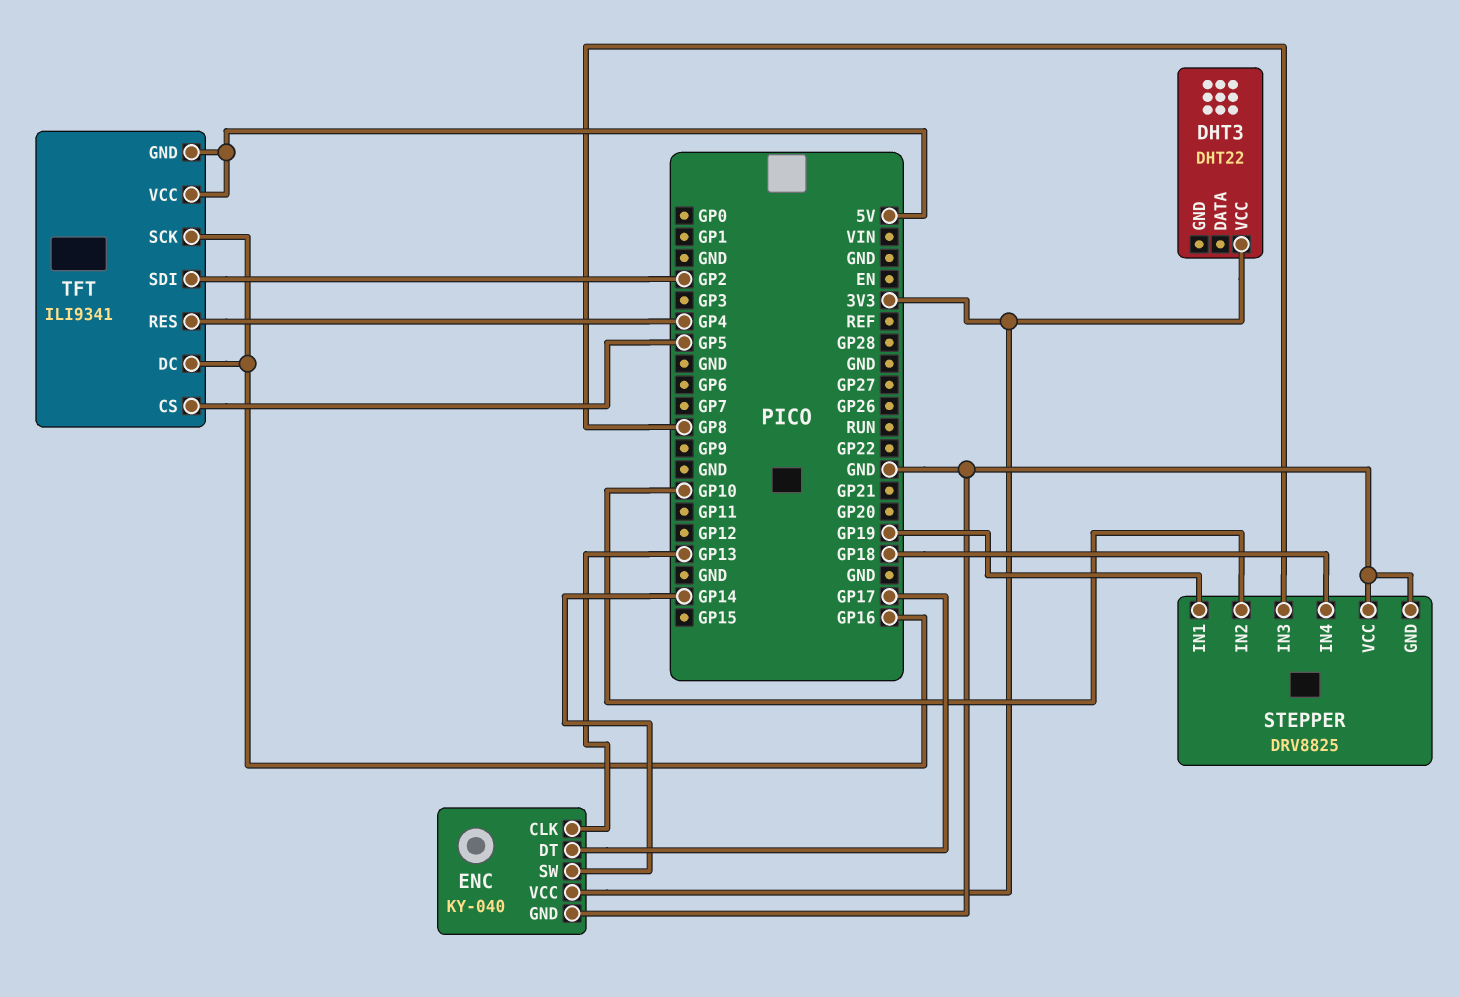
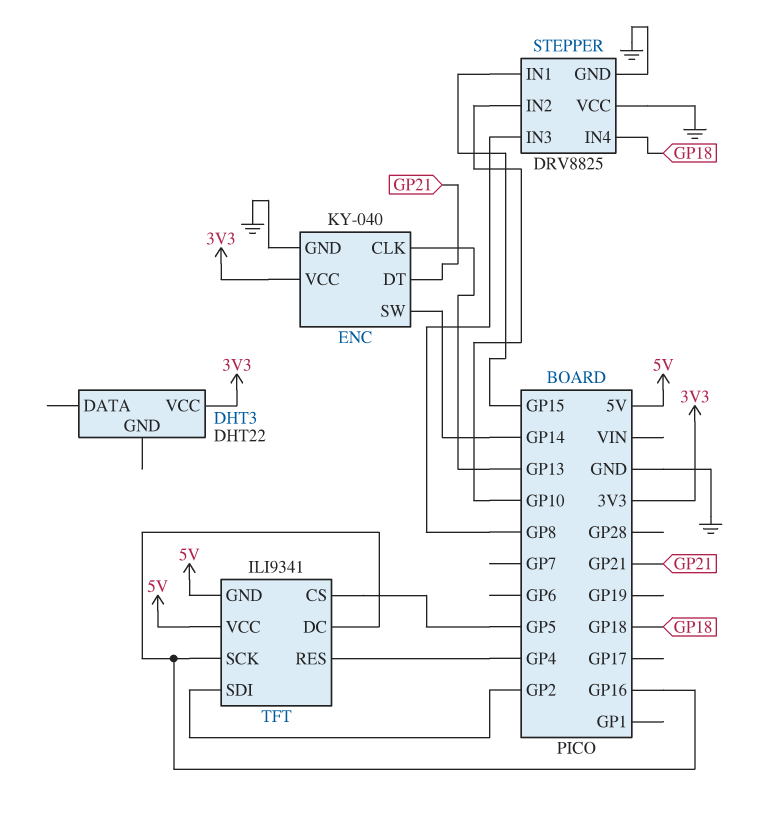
ENC pin DT: GP17 -> GP21
STEPPER pin IN1: GP19 -> GP15

